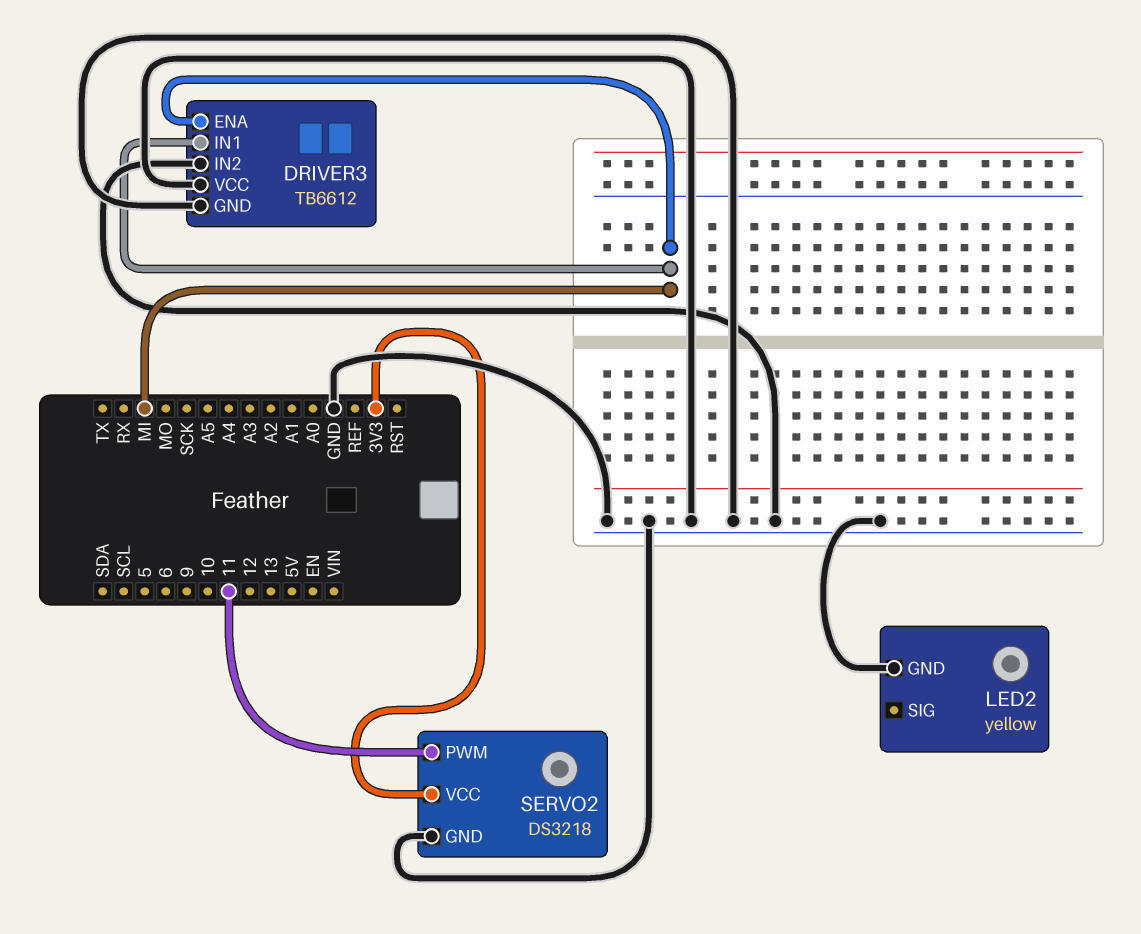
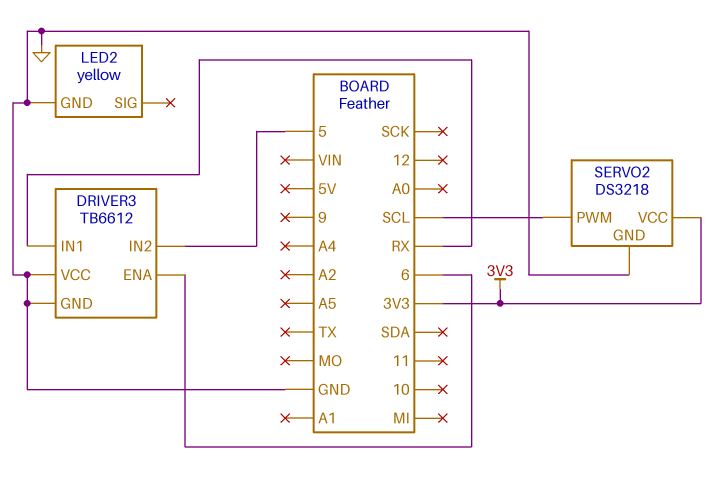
DRIVER3 pin ENA: MI -> 6
DRIVER3 pin IN1: MI -> RX
DRIVER3 pin IN2: GND -> 5
SERVO2 pin PWM: 11 -> SCL

